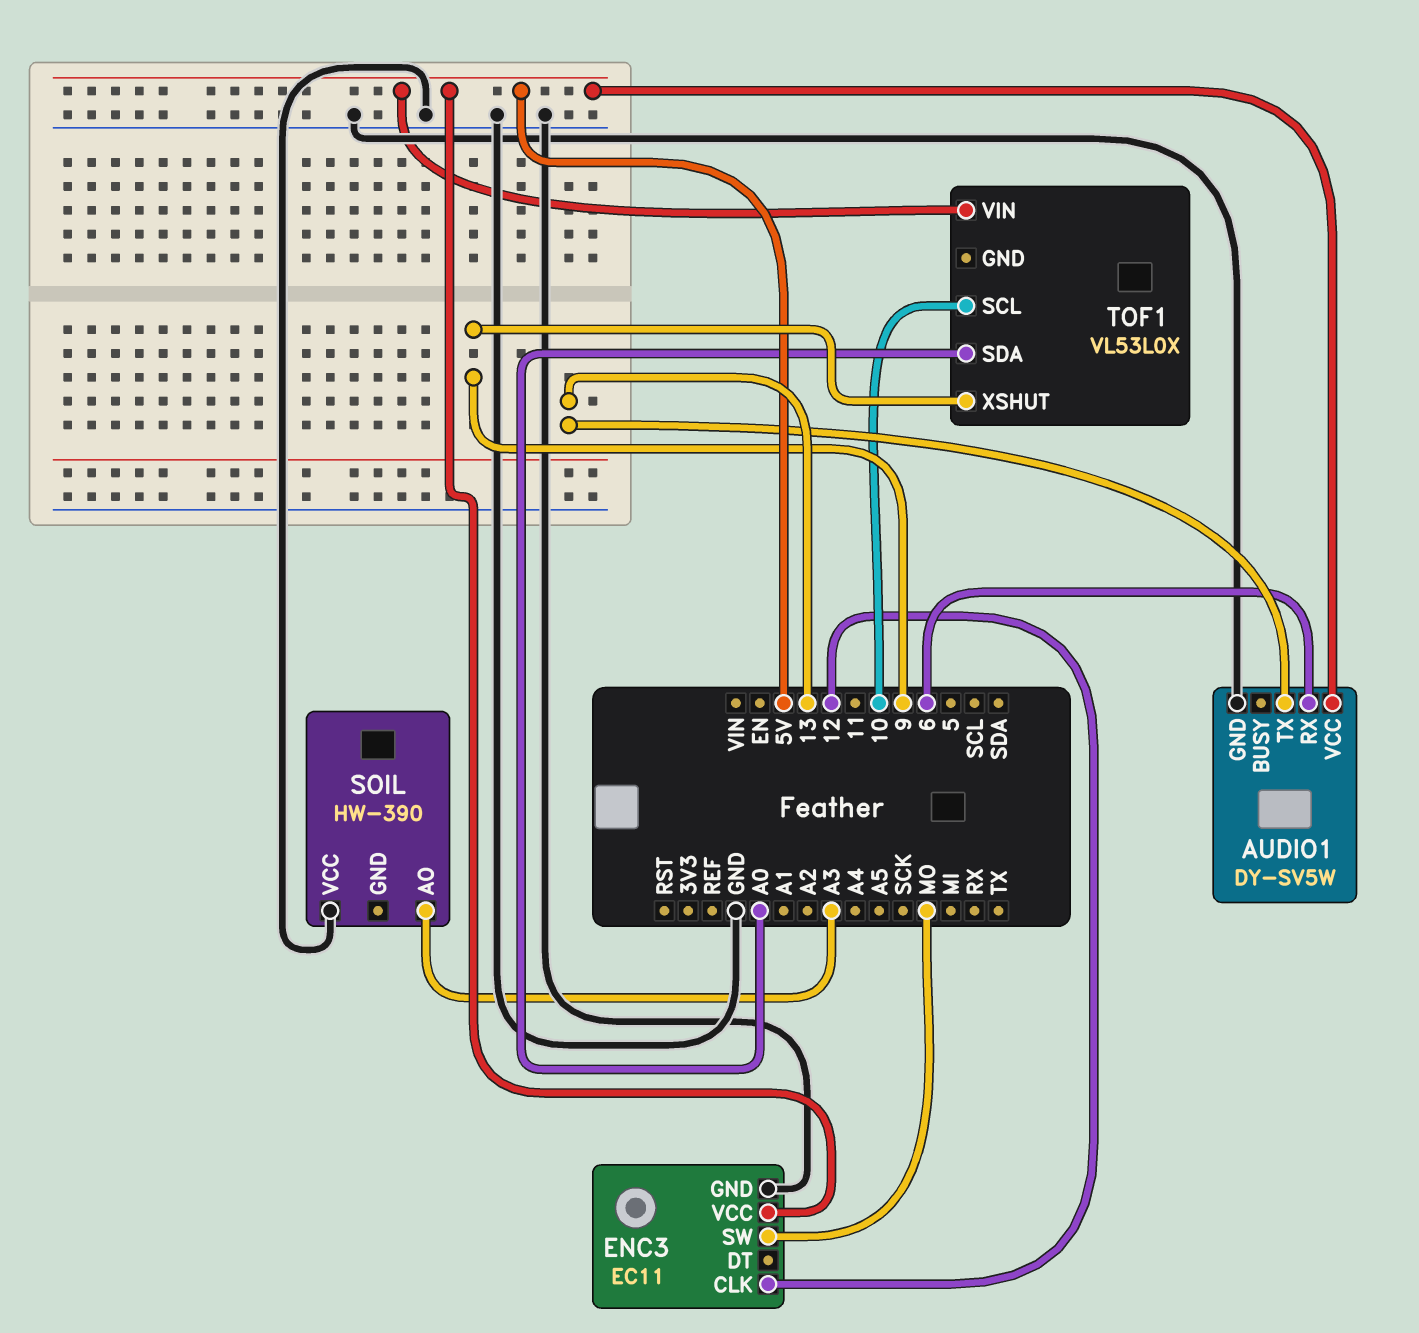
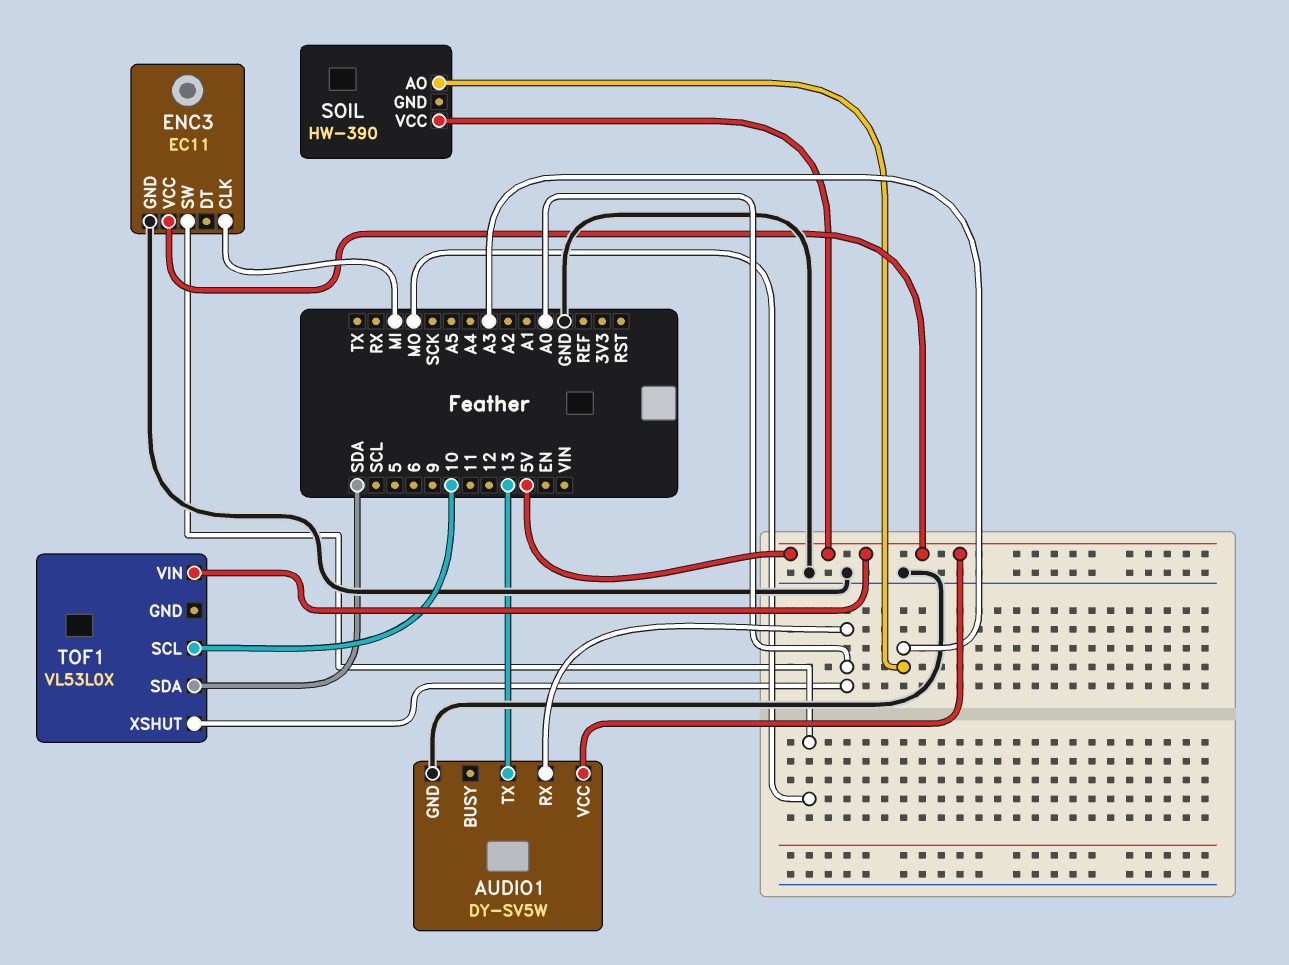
AUDIO1 pin RX: 6 -> A0
ENC3 pin CLK: 12 -> MI
SOIL pin VCC: GND -> 5V
TOF1 pin SDA: A0 -> SDA
TOF1 pin XSHUT: 9 -> A0

